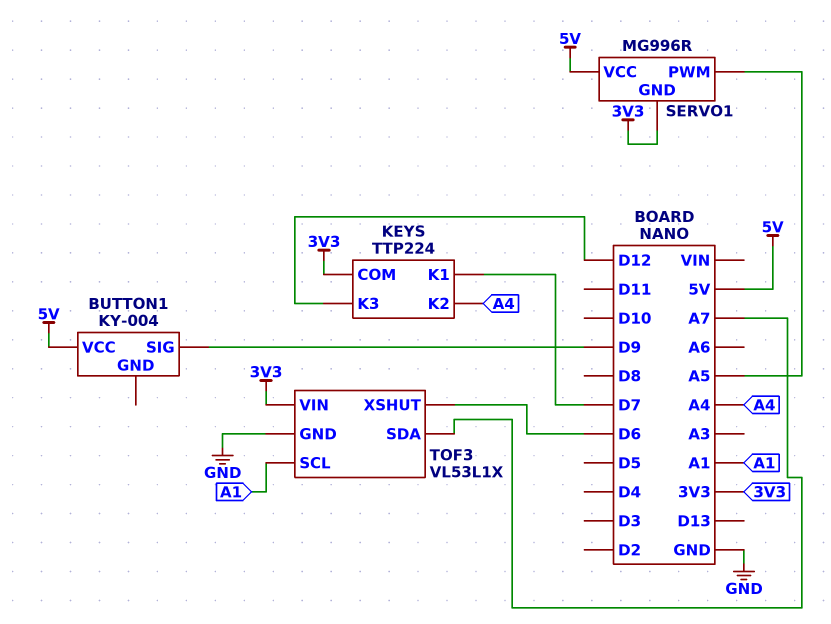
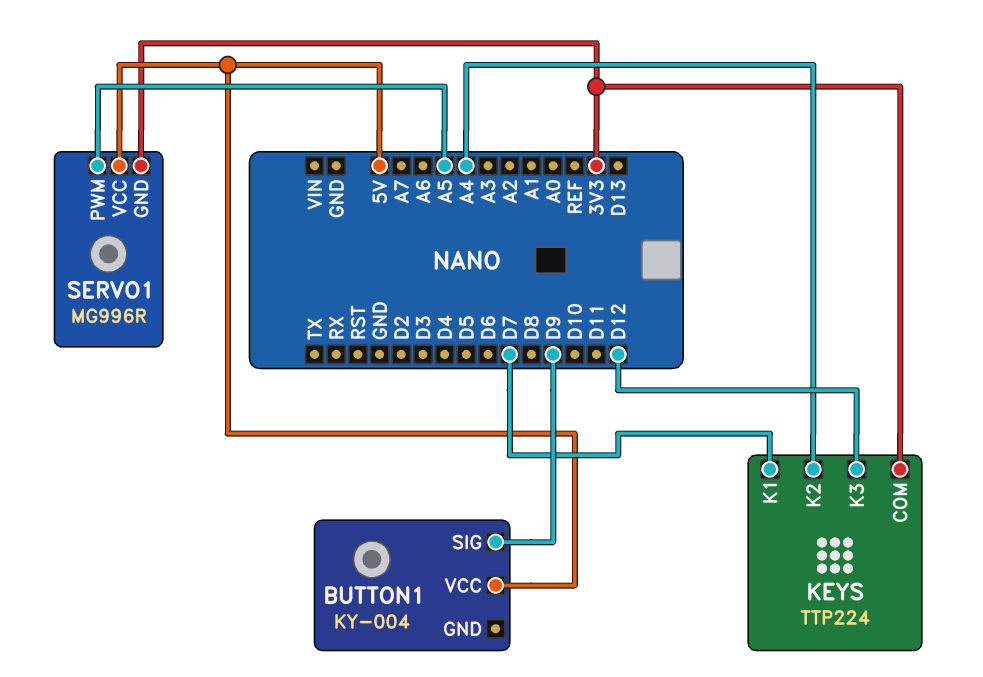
TOF3: VL53L1X -> none
TOF3 pin GND: GND -> none
TOF3 pin SCL: A1 -> none
TOF3 pin SDA: A7 -> none
TOF3 pin VIN: 3V3 -> none
TOF3 pin XSHUT: D6 -> none

